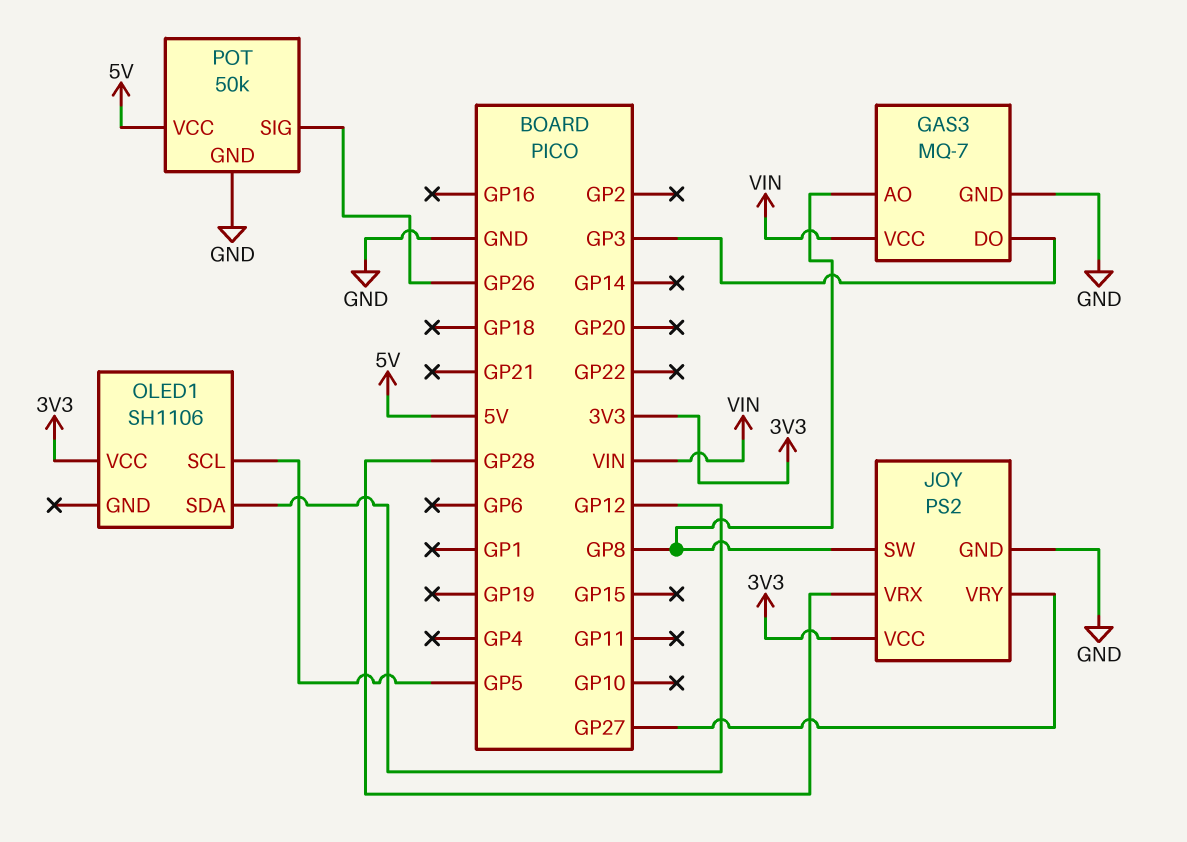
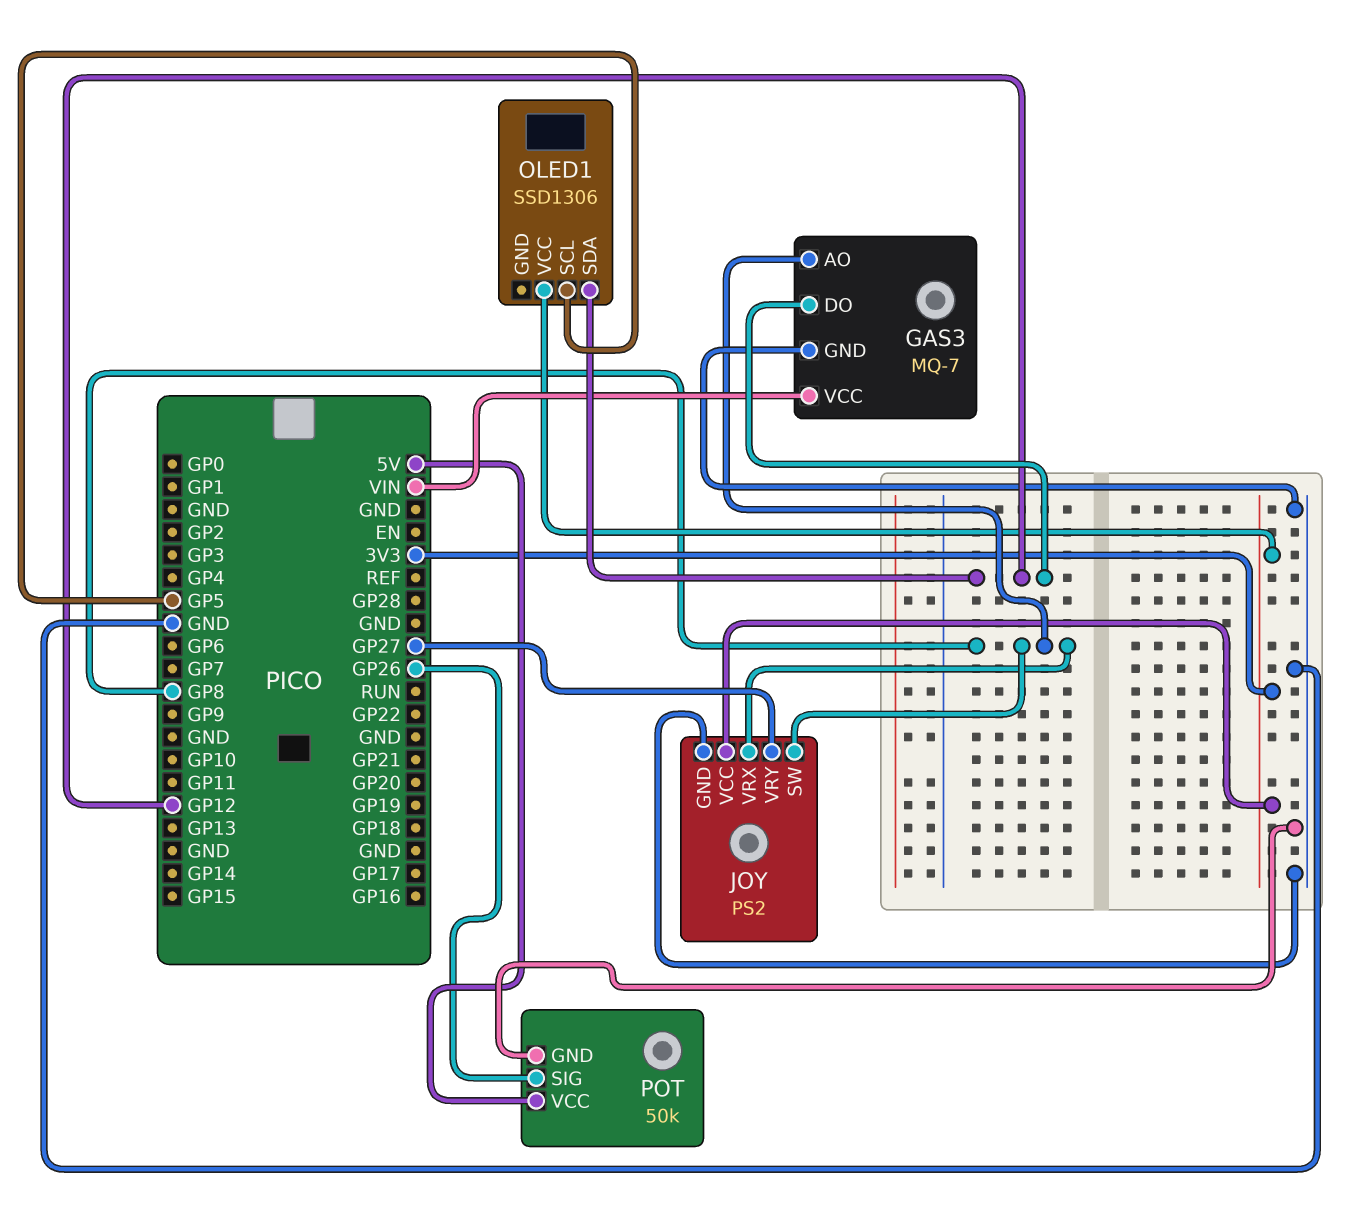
GAS3 pin DO: GP3 -> GP12
JOY pin VRX: GP28 -> GP8
OLED1: SH1106 -> SSD1306

